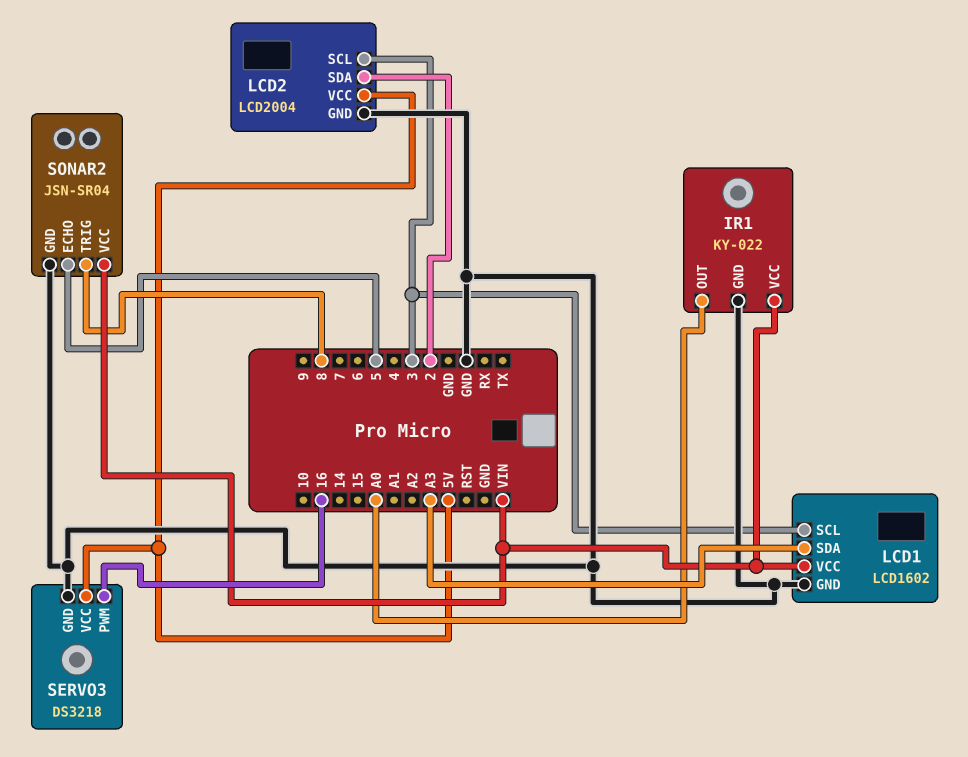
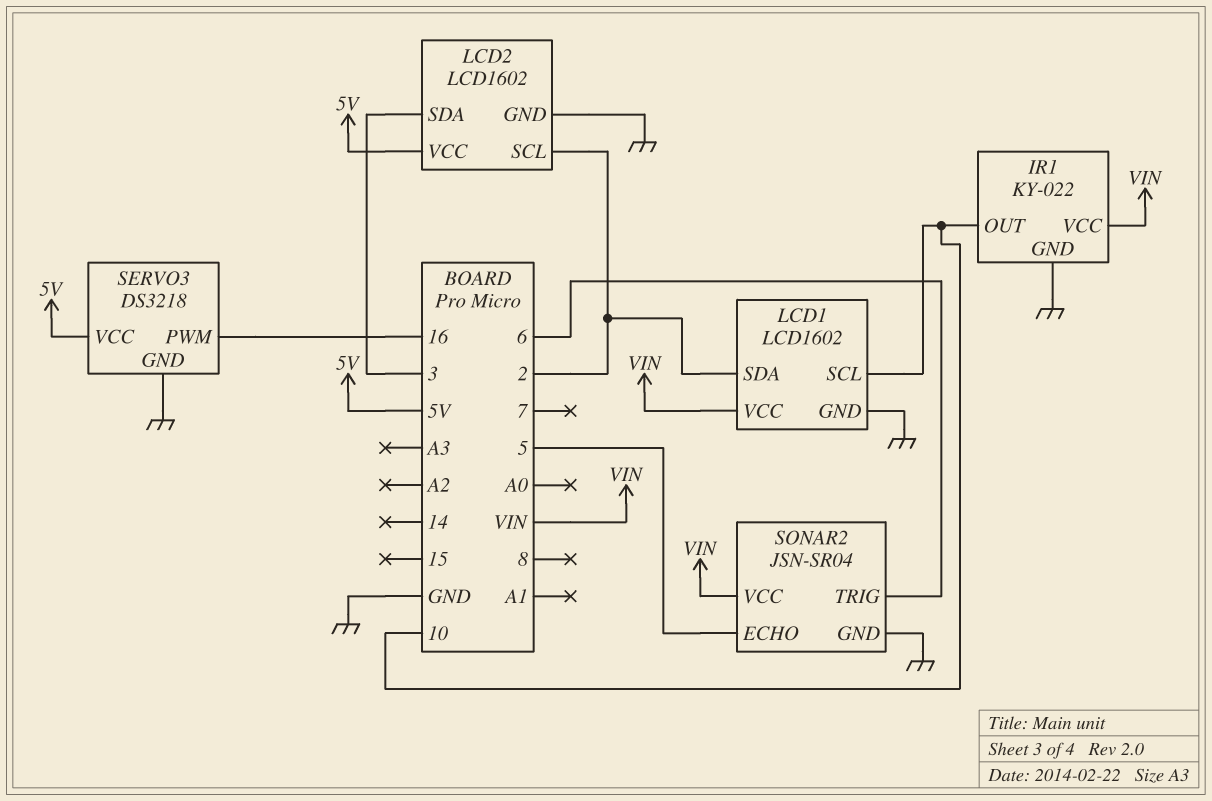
IR1 pin OUT: A0 -> 10
LCD1 pin SCL: 3 -> 10
LCD1 pin SDA: A3 -> 2
LCD2: LCD2004 -> LCD1602
LCD2 pin SCL: 3 -> 2
LCD2 pin SDA: 2 -> 3
SONAR2 pin TRIG: 8 -> 6

